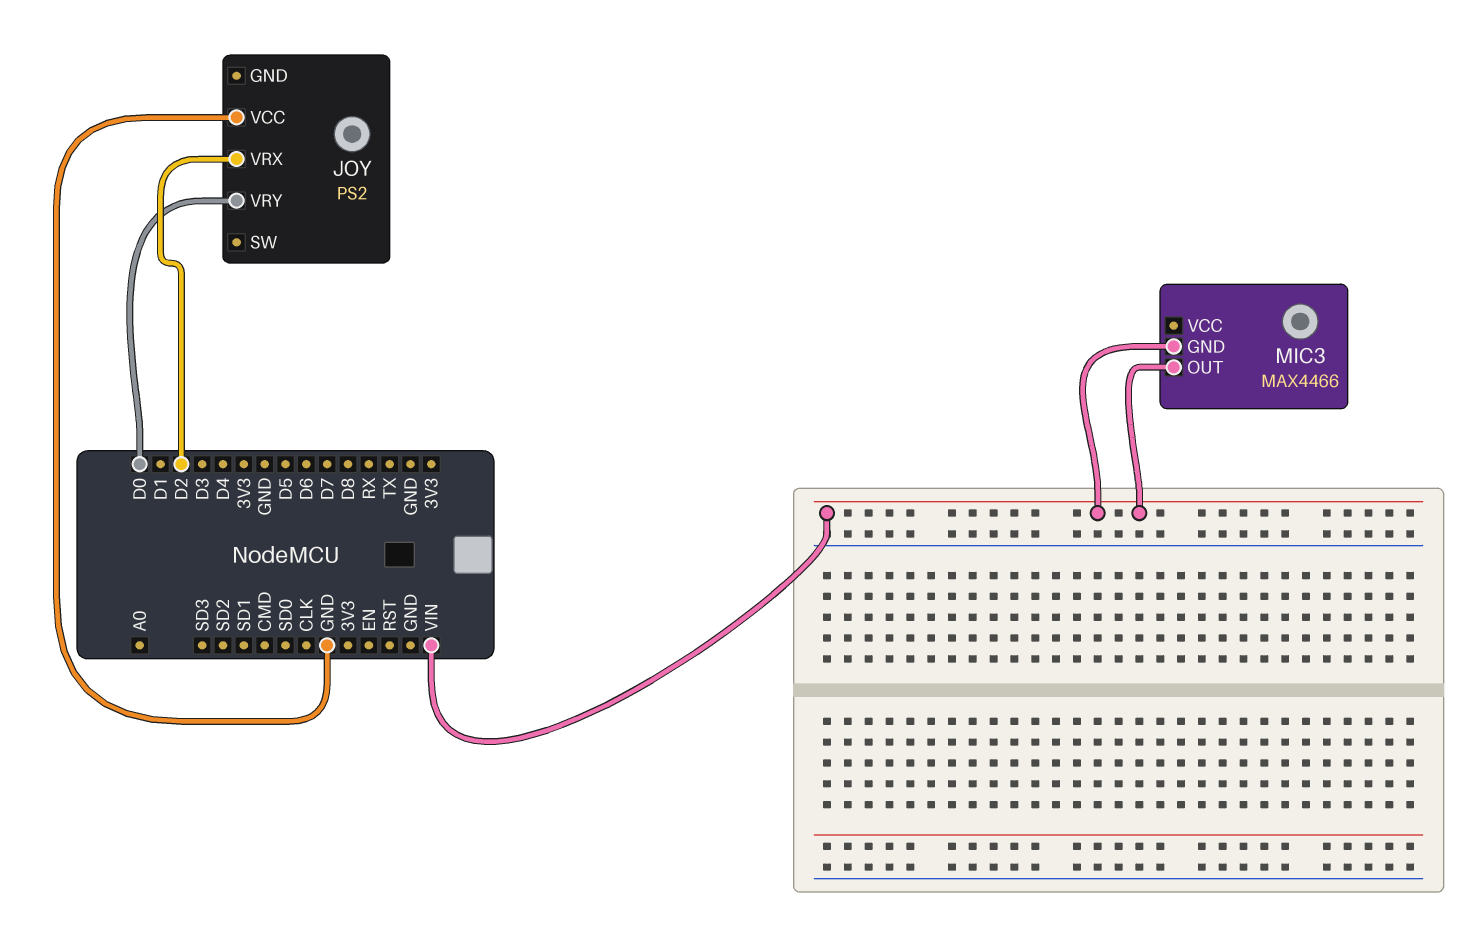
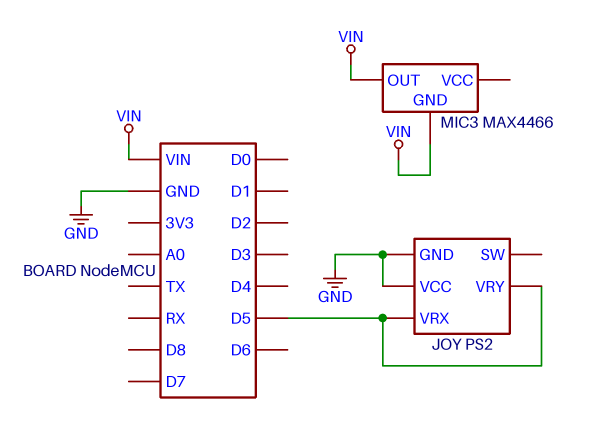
JOY pin GND: none -> GND
JOY pin VRX: D2 -> D5
JOY pin VRY: D0 -> D5

